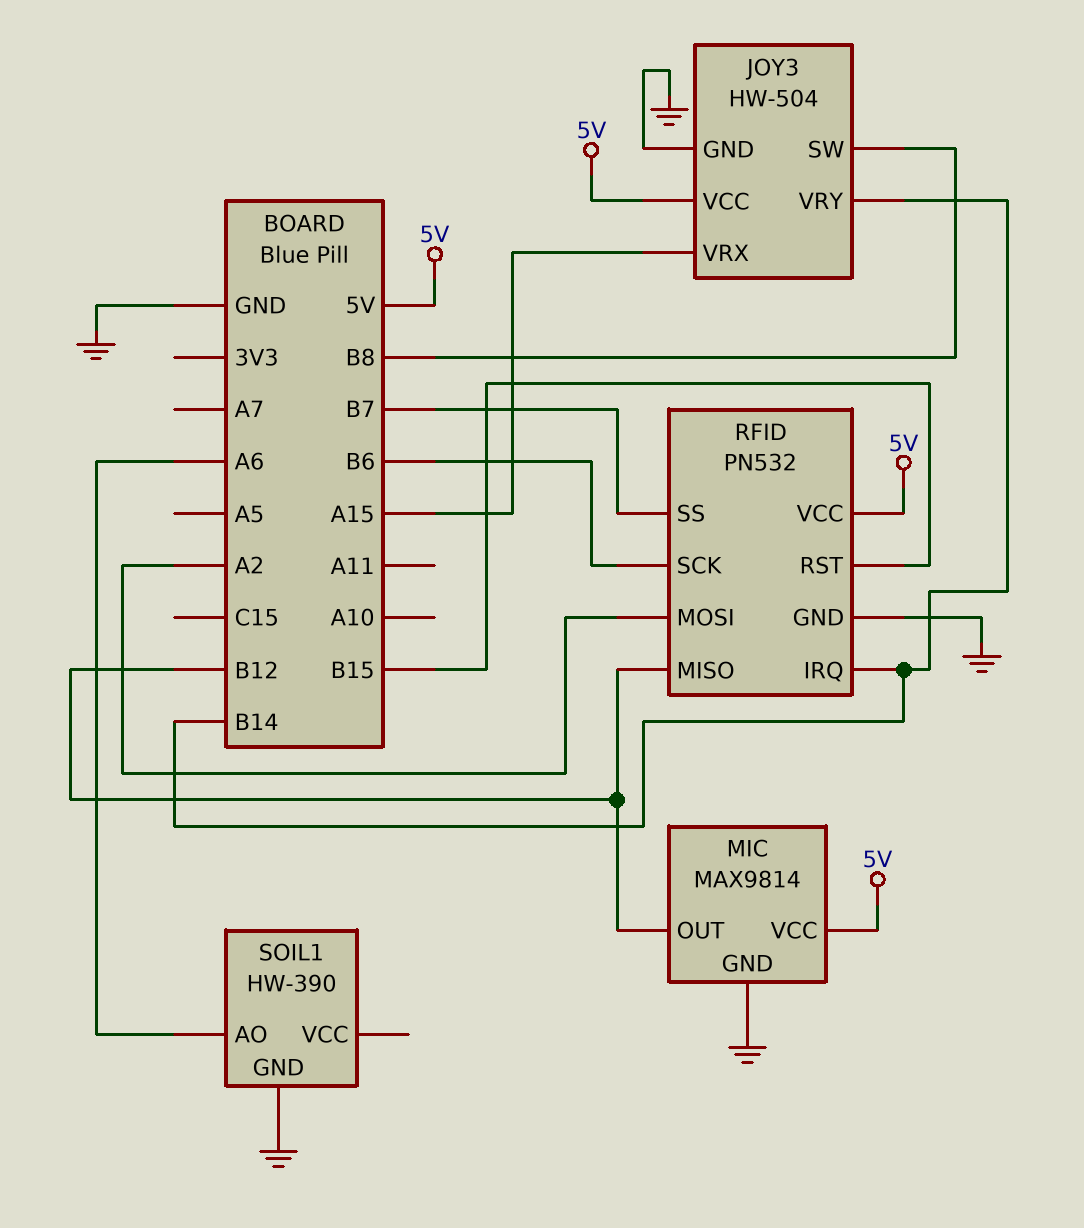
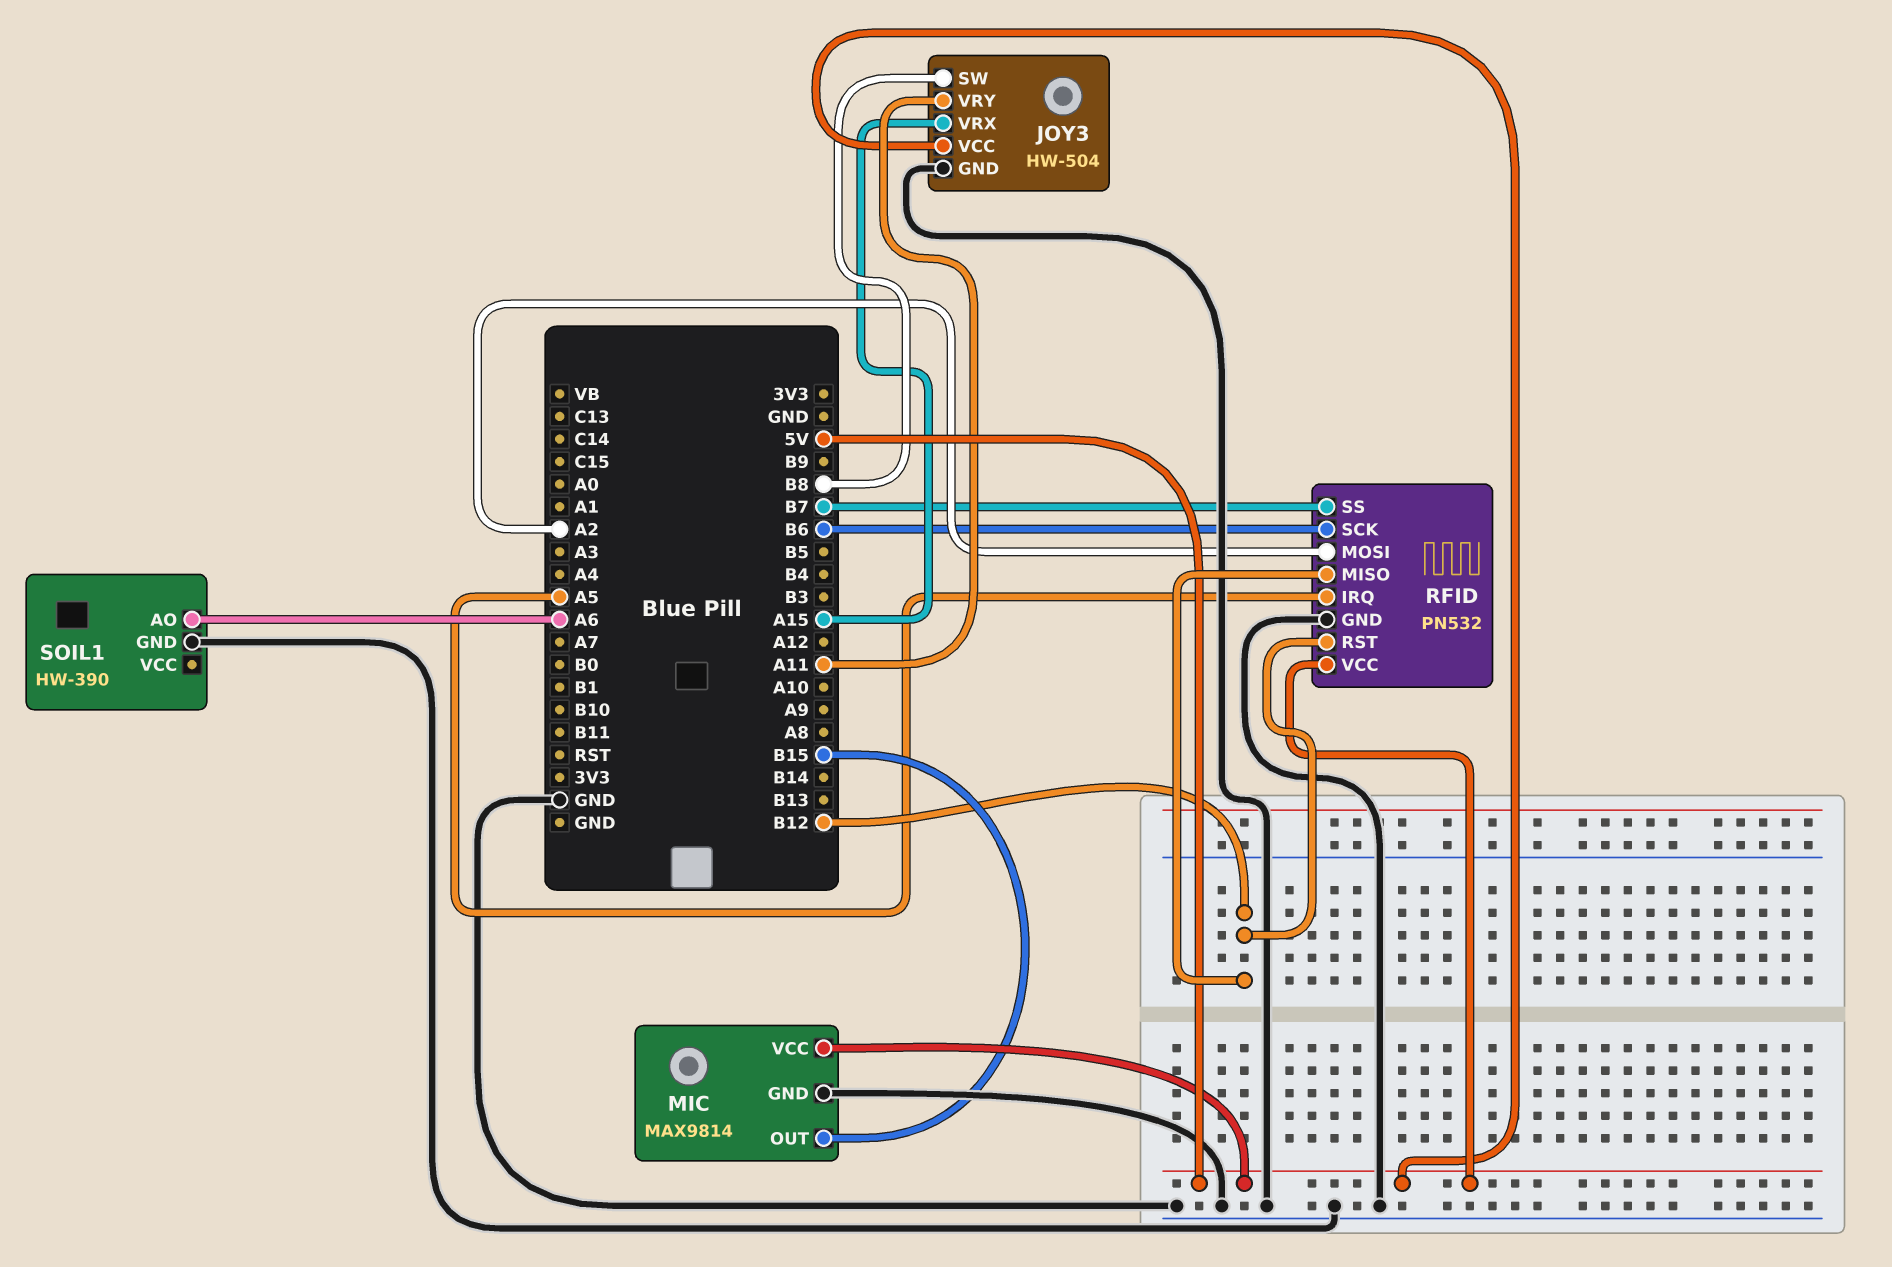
JOY3 pin VRY: B14 -> A11
MIC pin OUT: B12 -> B15
RFID pin IRQ: B14 -> A5
RFID pin RST: B15 -> B12

